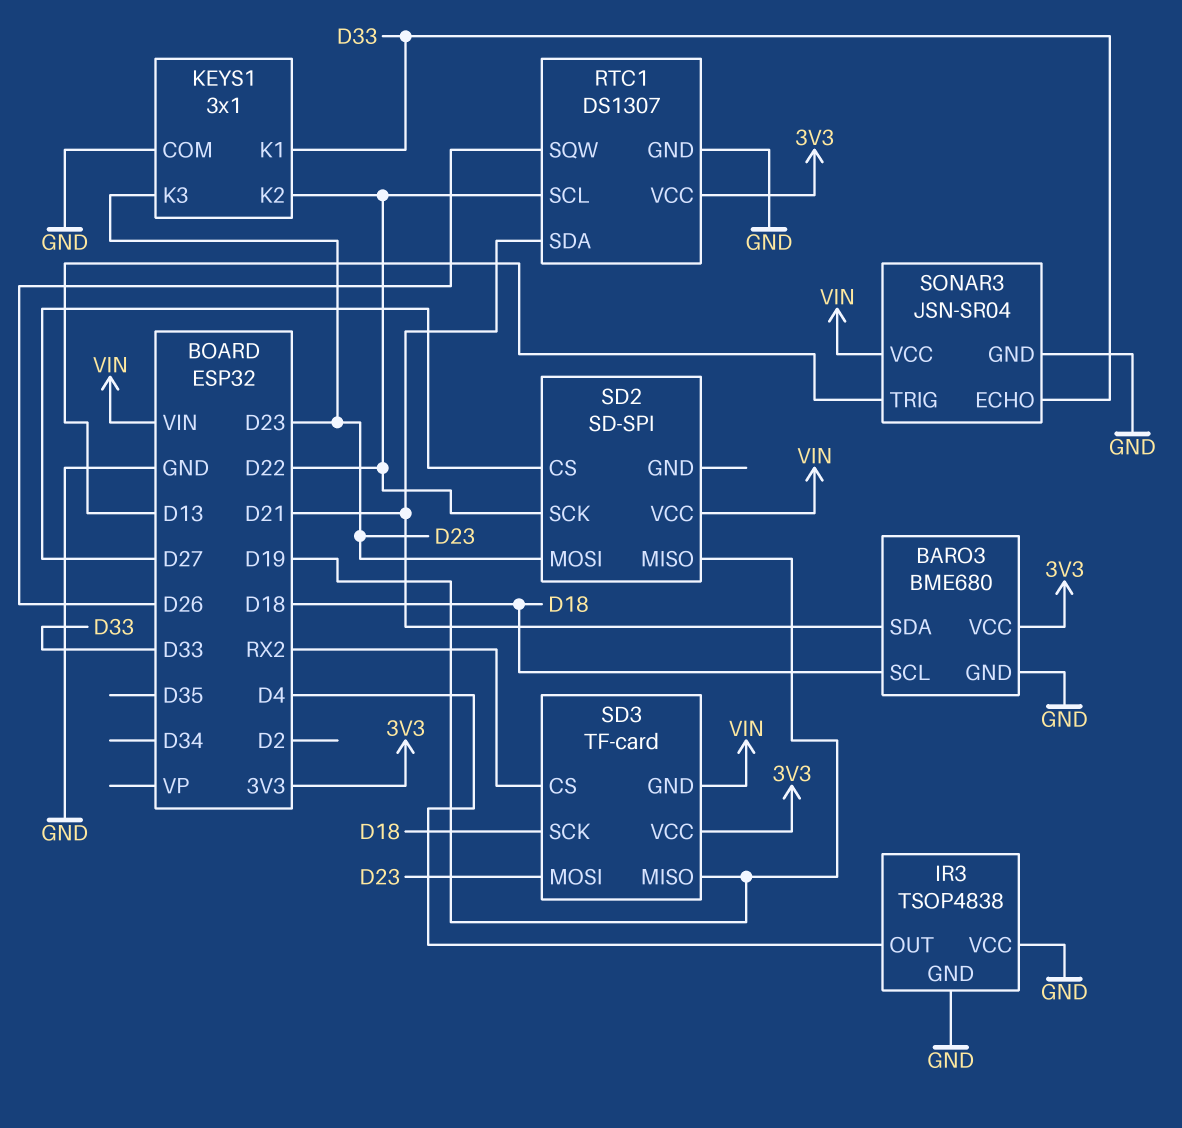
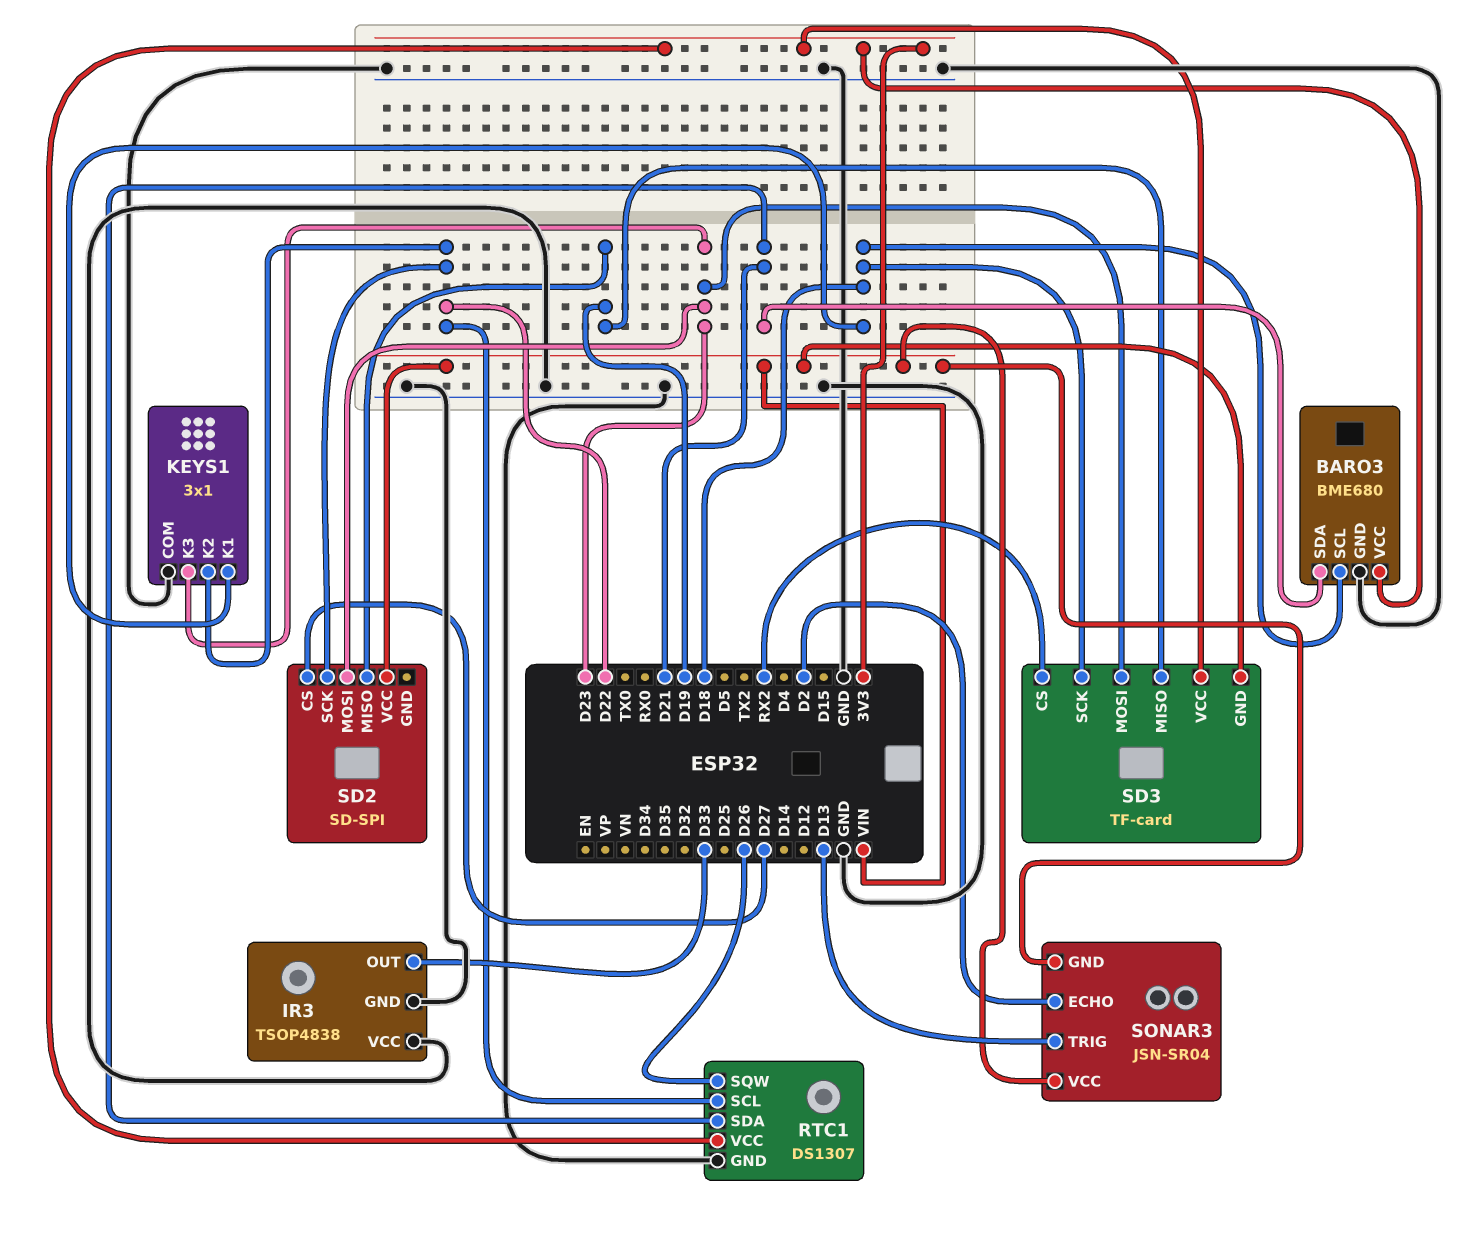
IR3 pin OUT: D4 -> D33
KEYS1 pin K1: D33 -> D18
SONAR3 pin ECHO: D33 -> D2
SONAR3 pin GND: GND -> VIN

